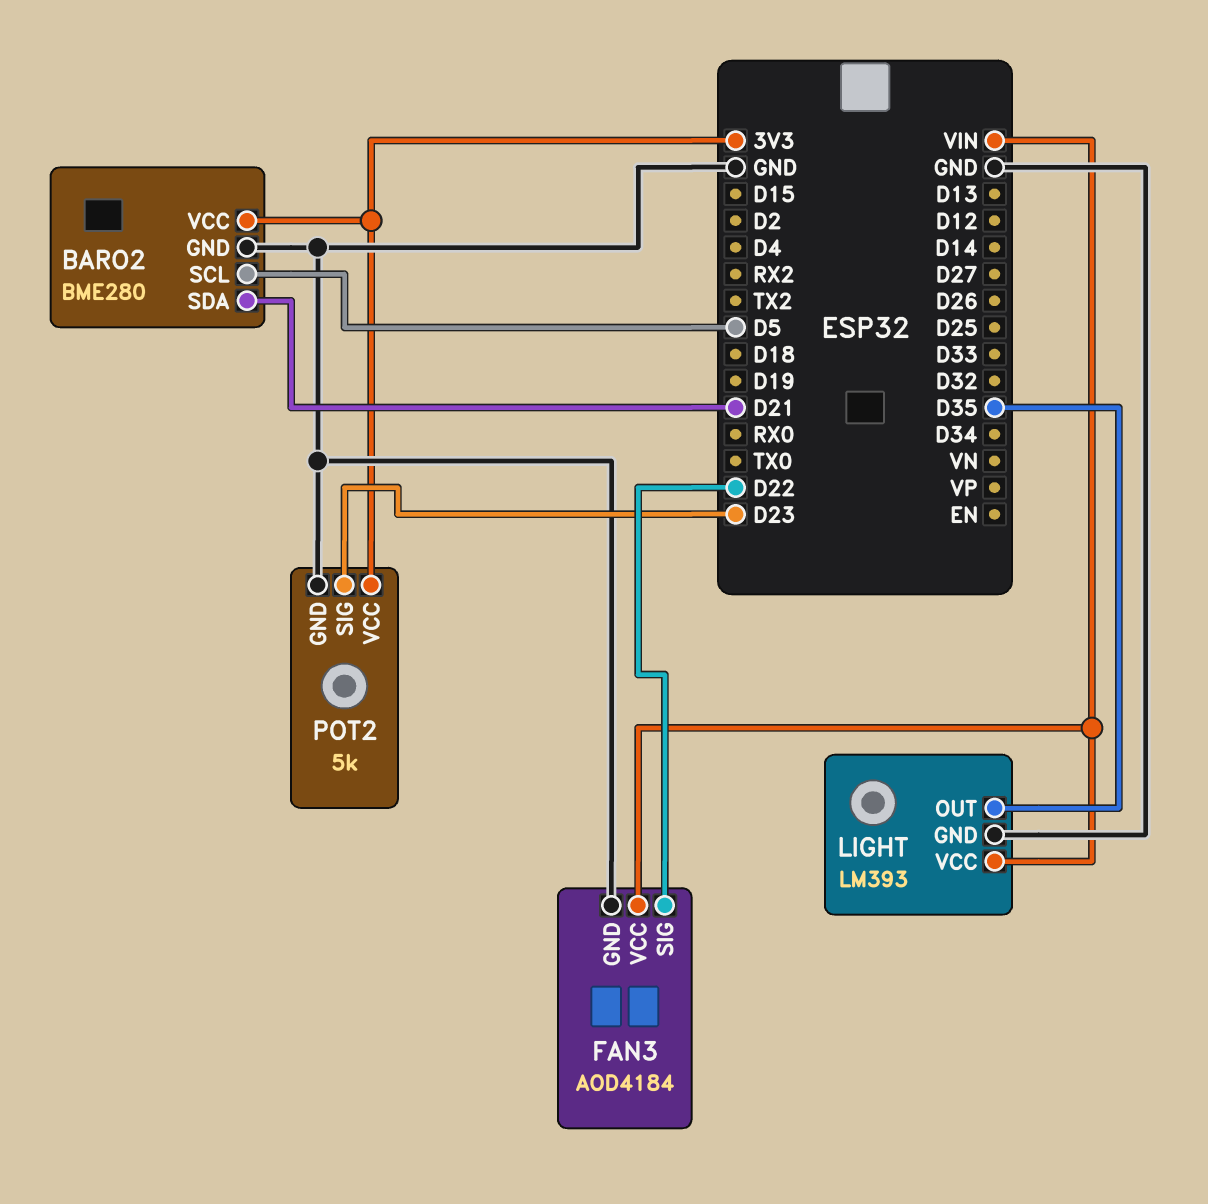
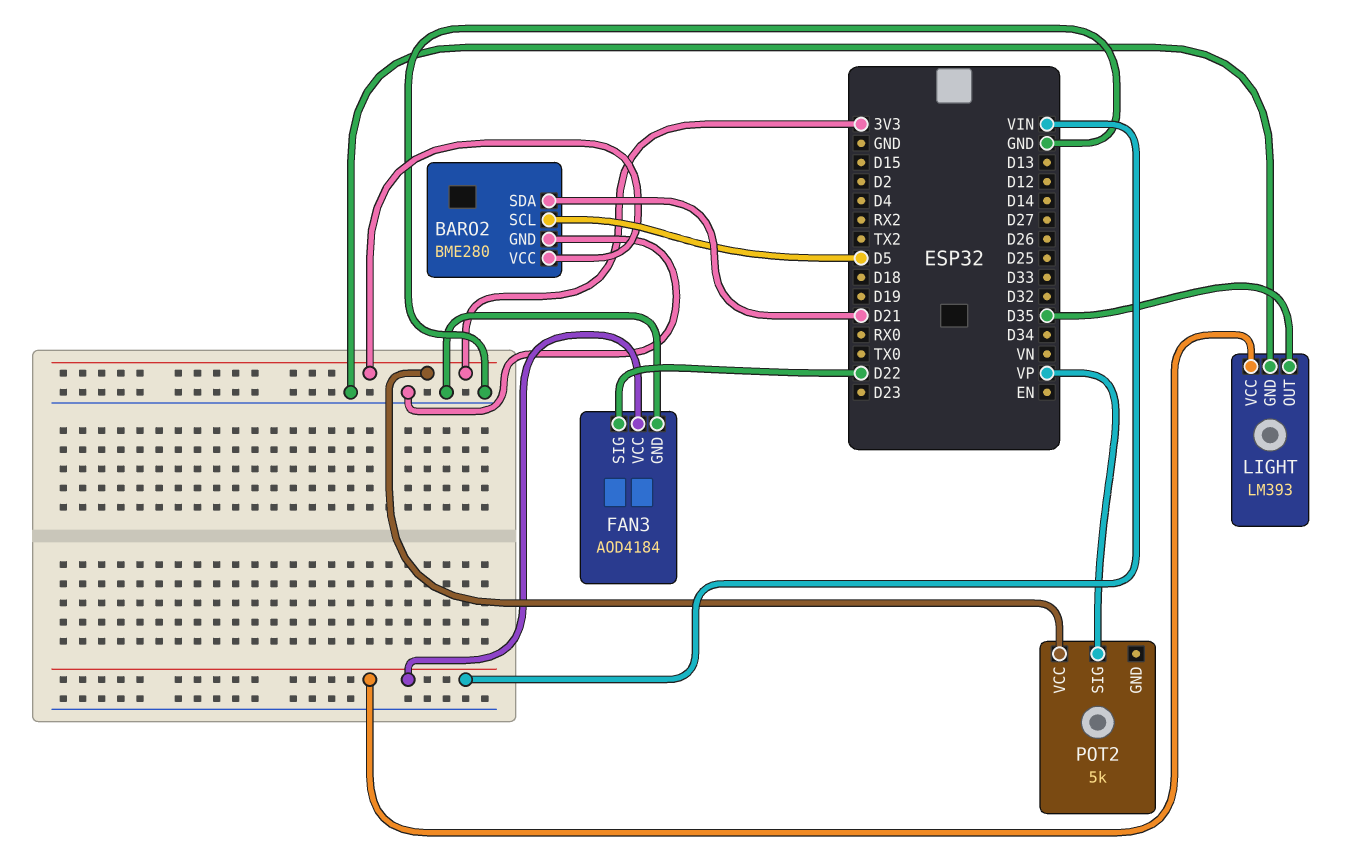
POT2 pin GND: GND -> none
POT2 pin SIG: D23 -> VP

